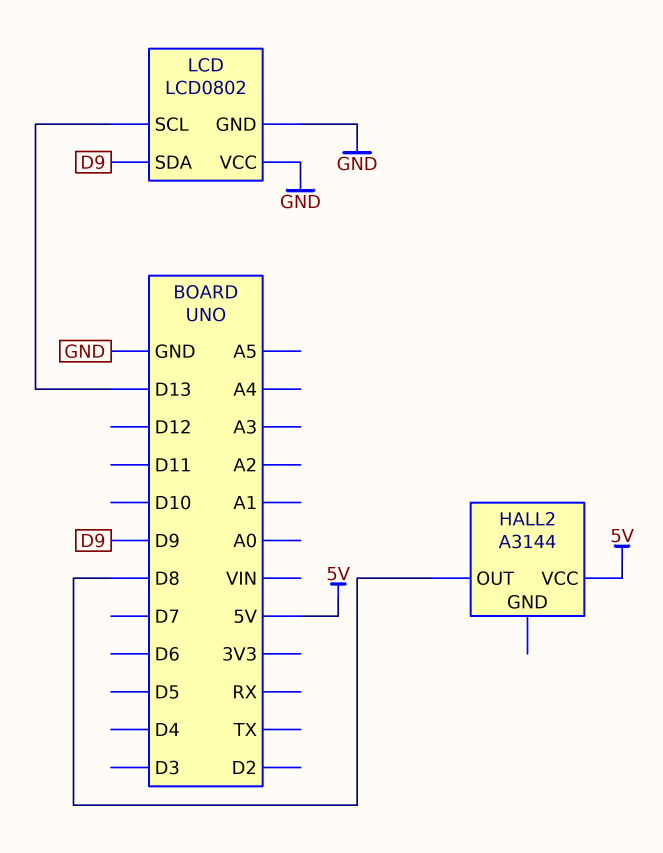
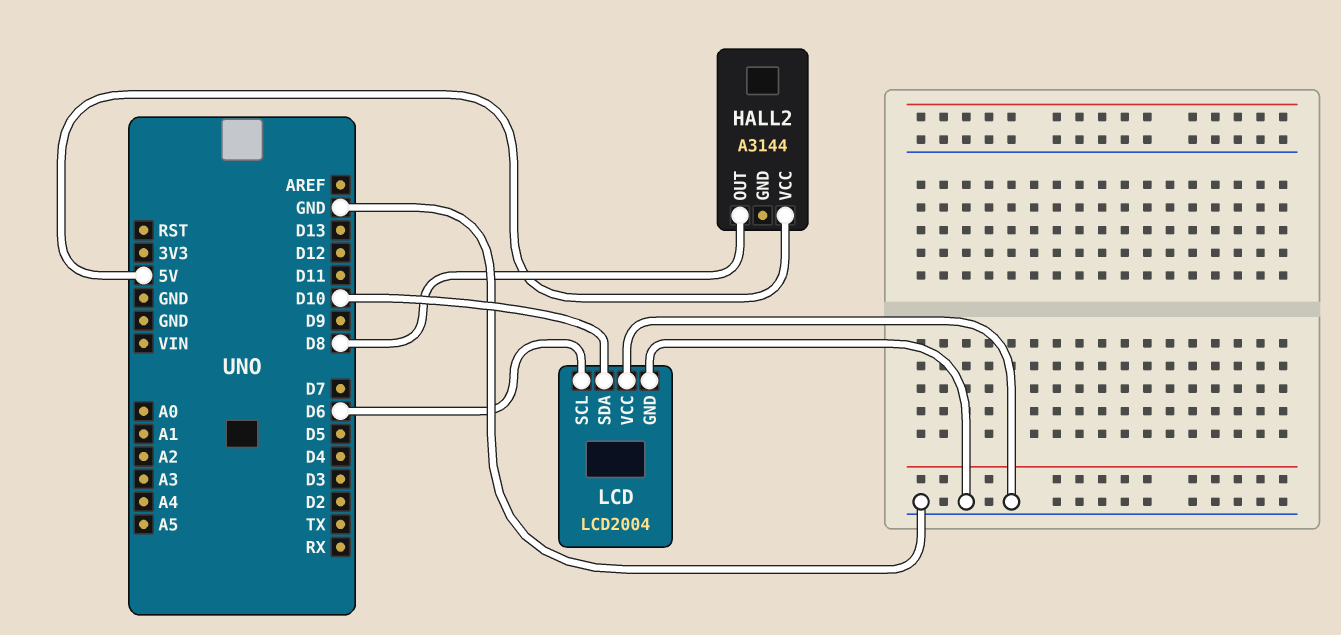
LCD: LCD0802 -> LCD2004
LCD pin SCL: D13 -> D6
LCD pin SDA: D9 -> D10

